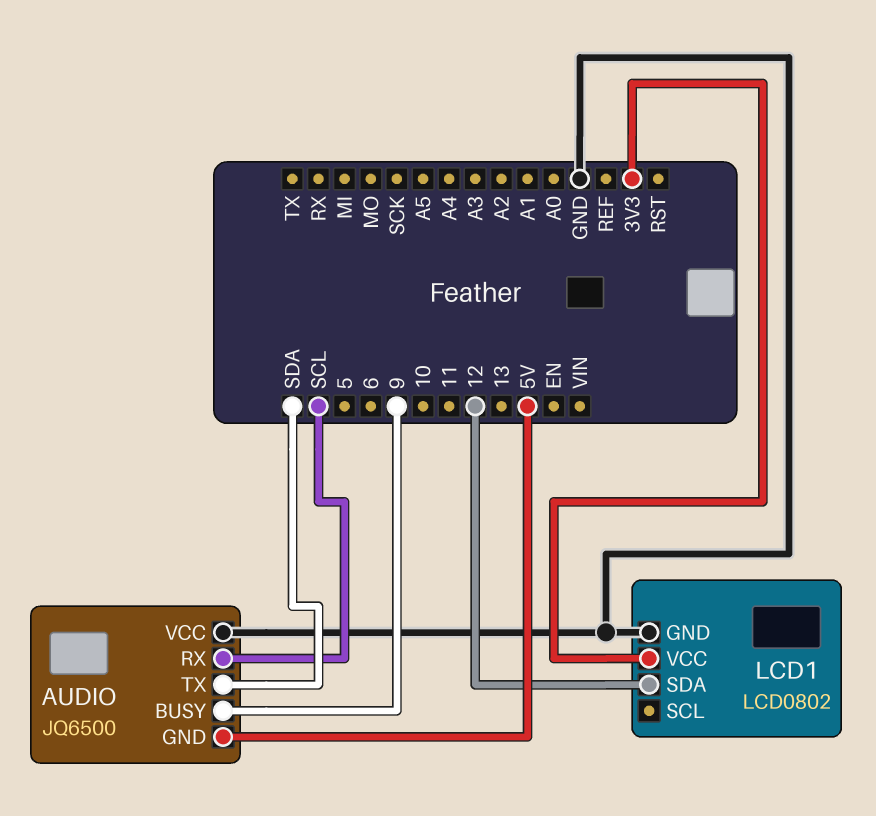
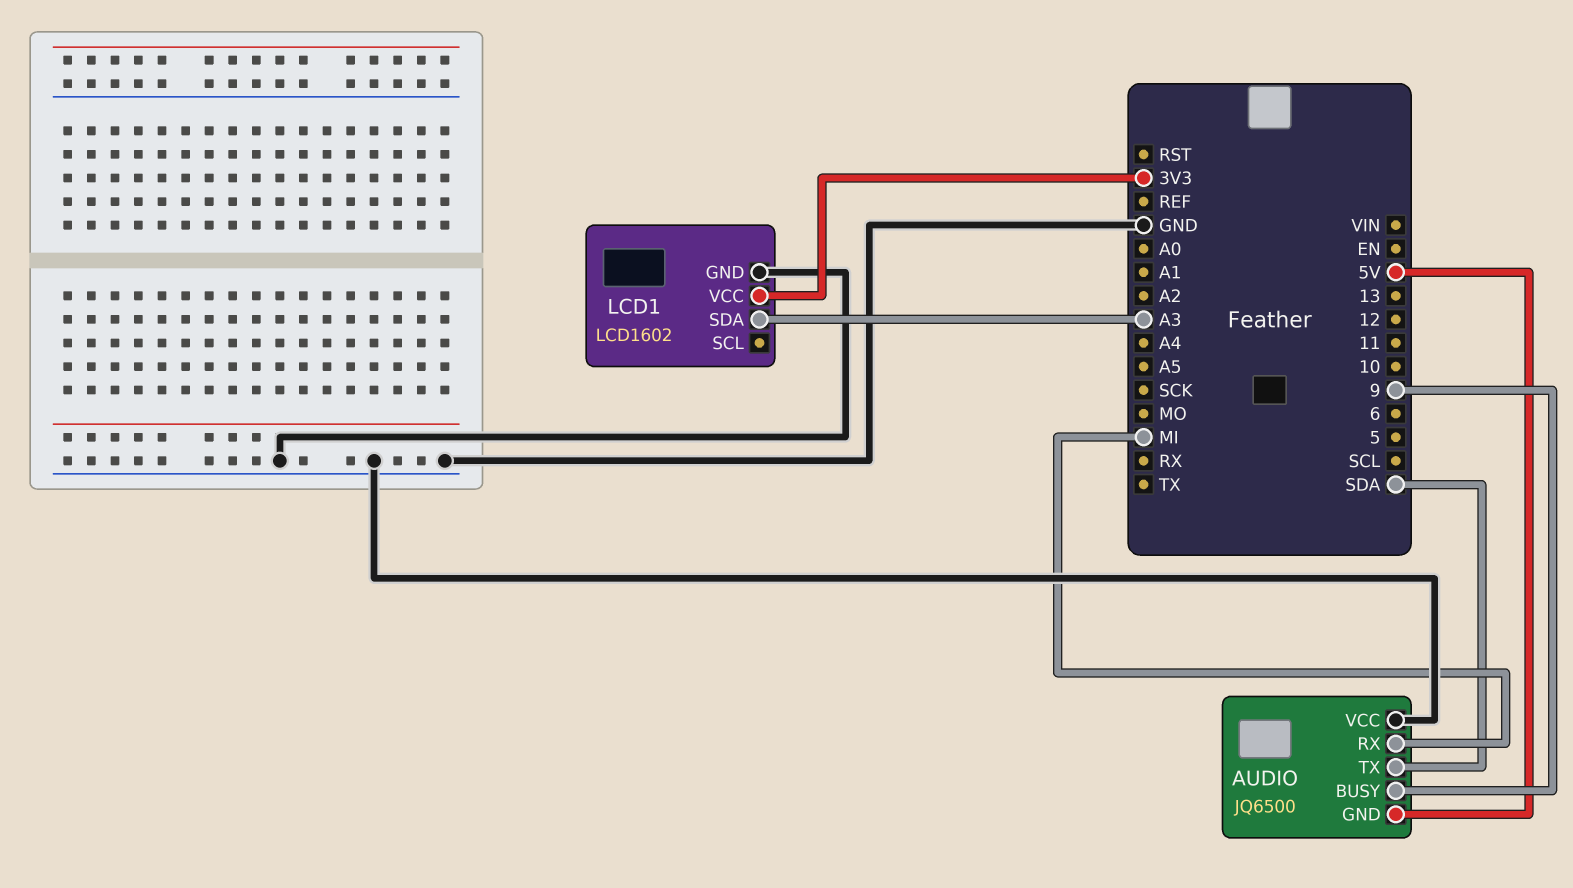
AUDIO pin RX: SCL -> MI
LCD1: LCD0802 -> LCD1602
LCD1 pin SDA: 12 -> A3

